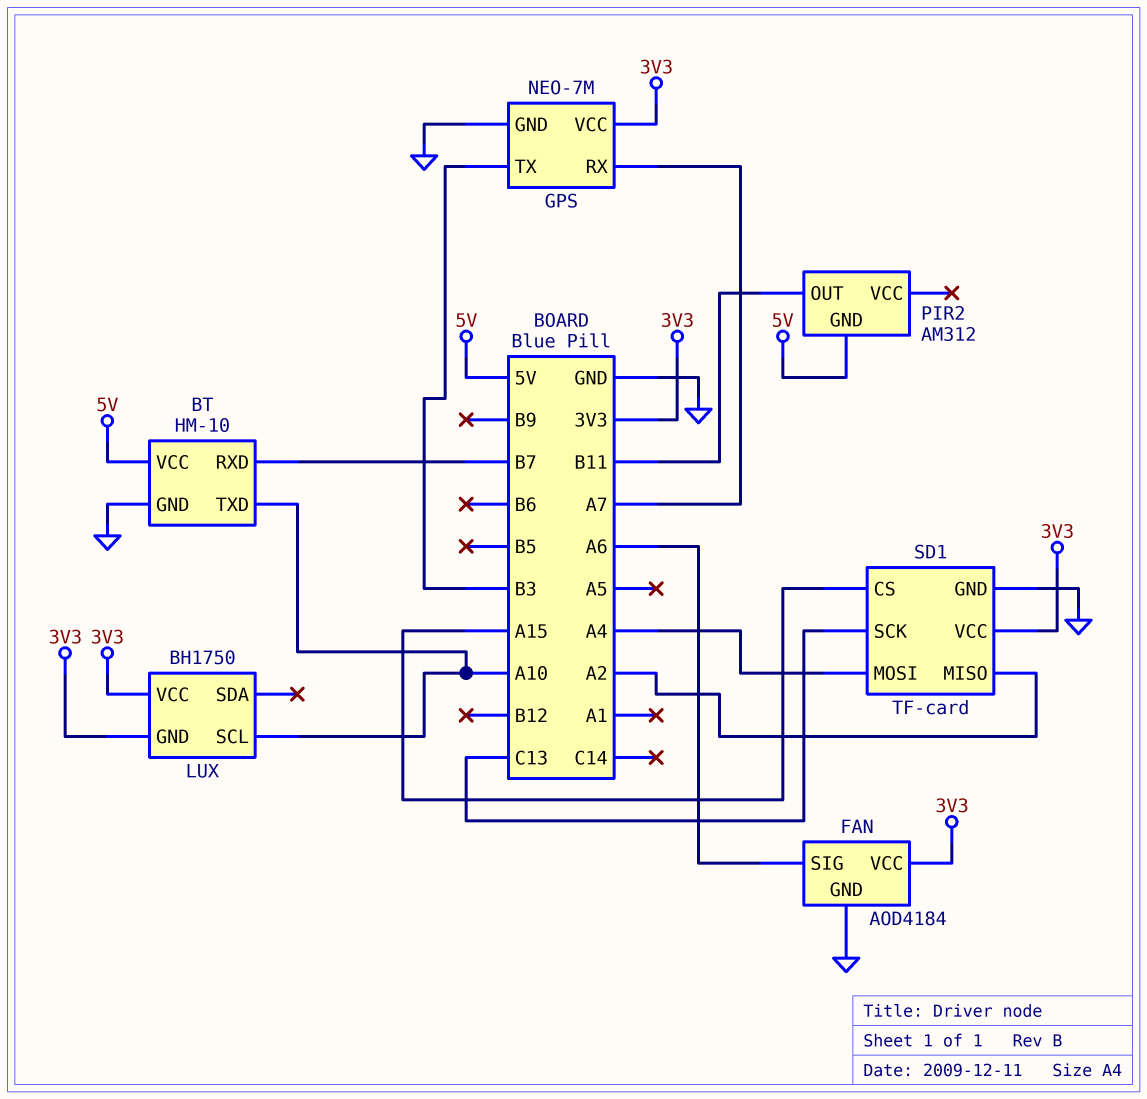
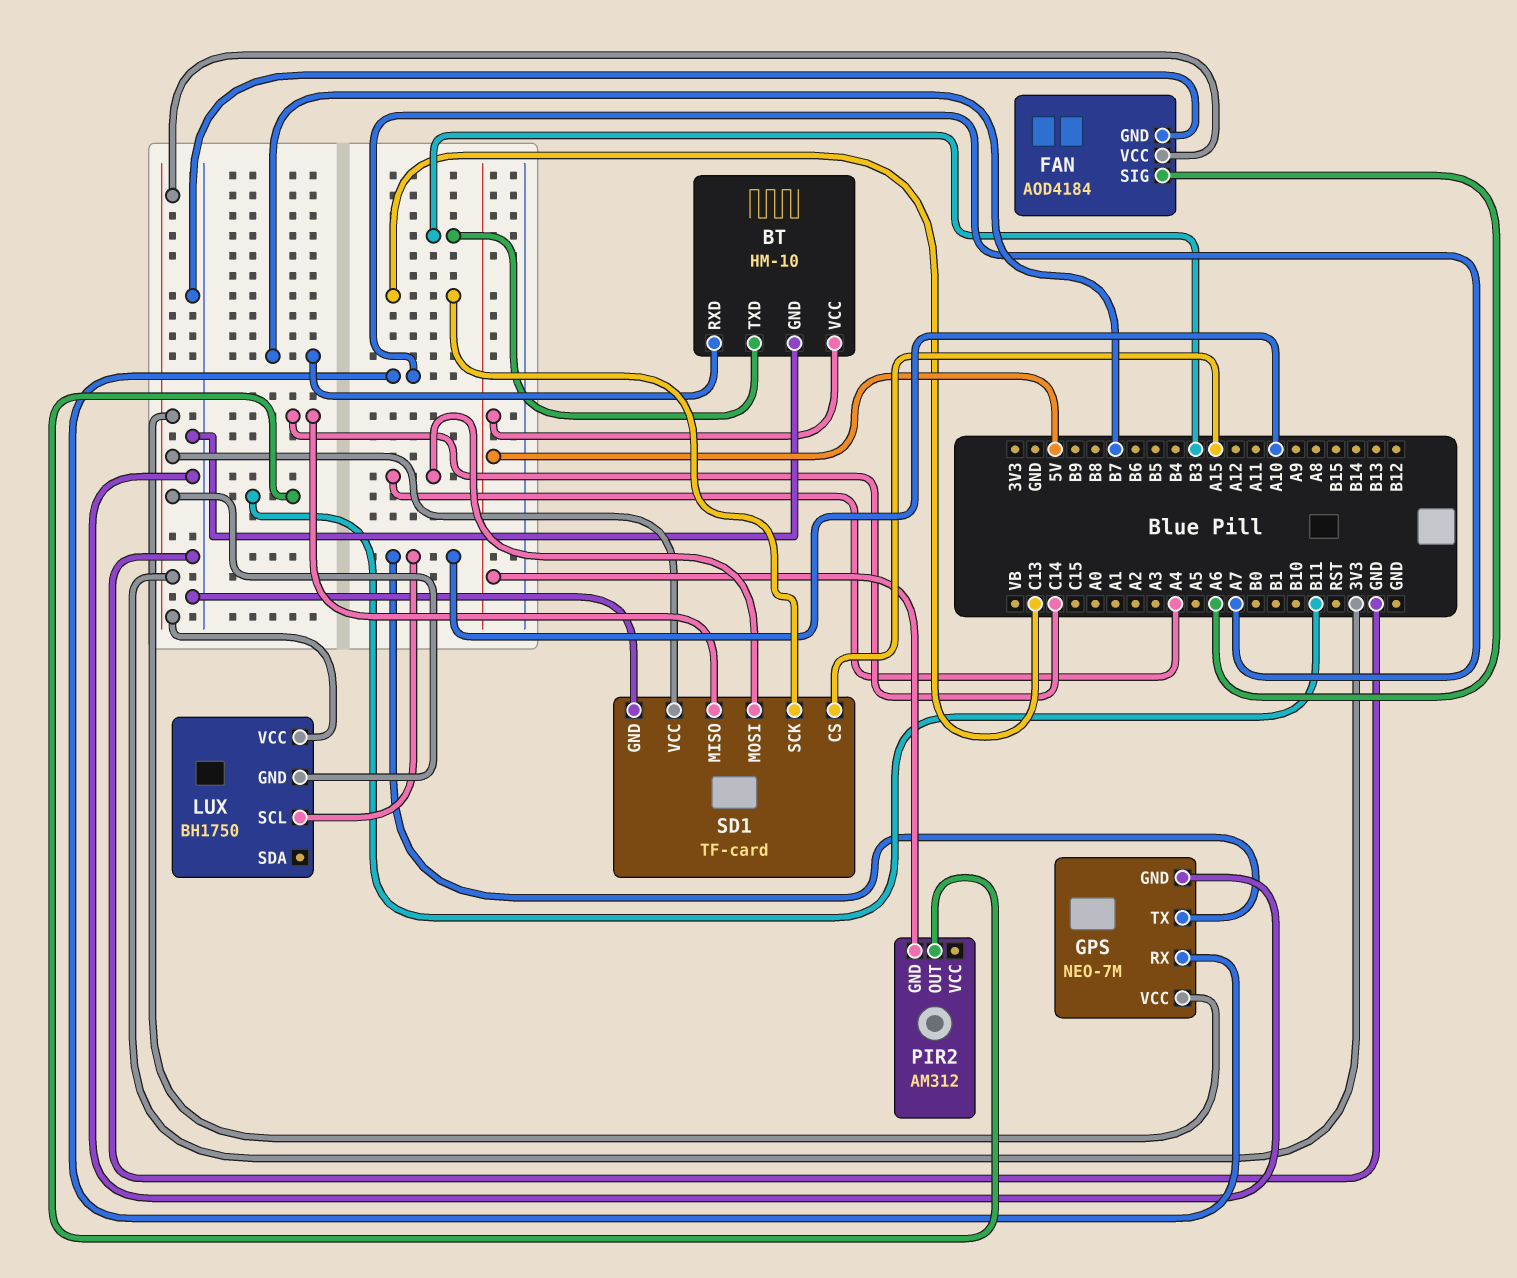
BT pin TXD: A10 -> B3
GPS pin TX: B3 -> A10
SD1 pin MISO: A2 -> C14

